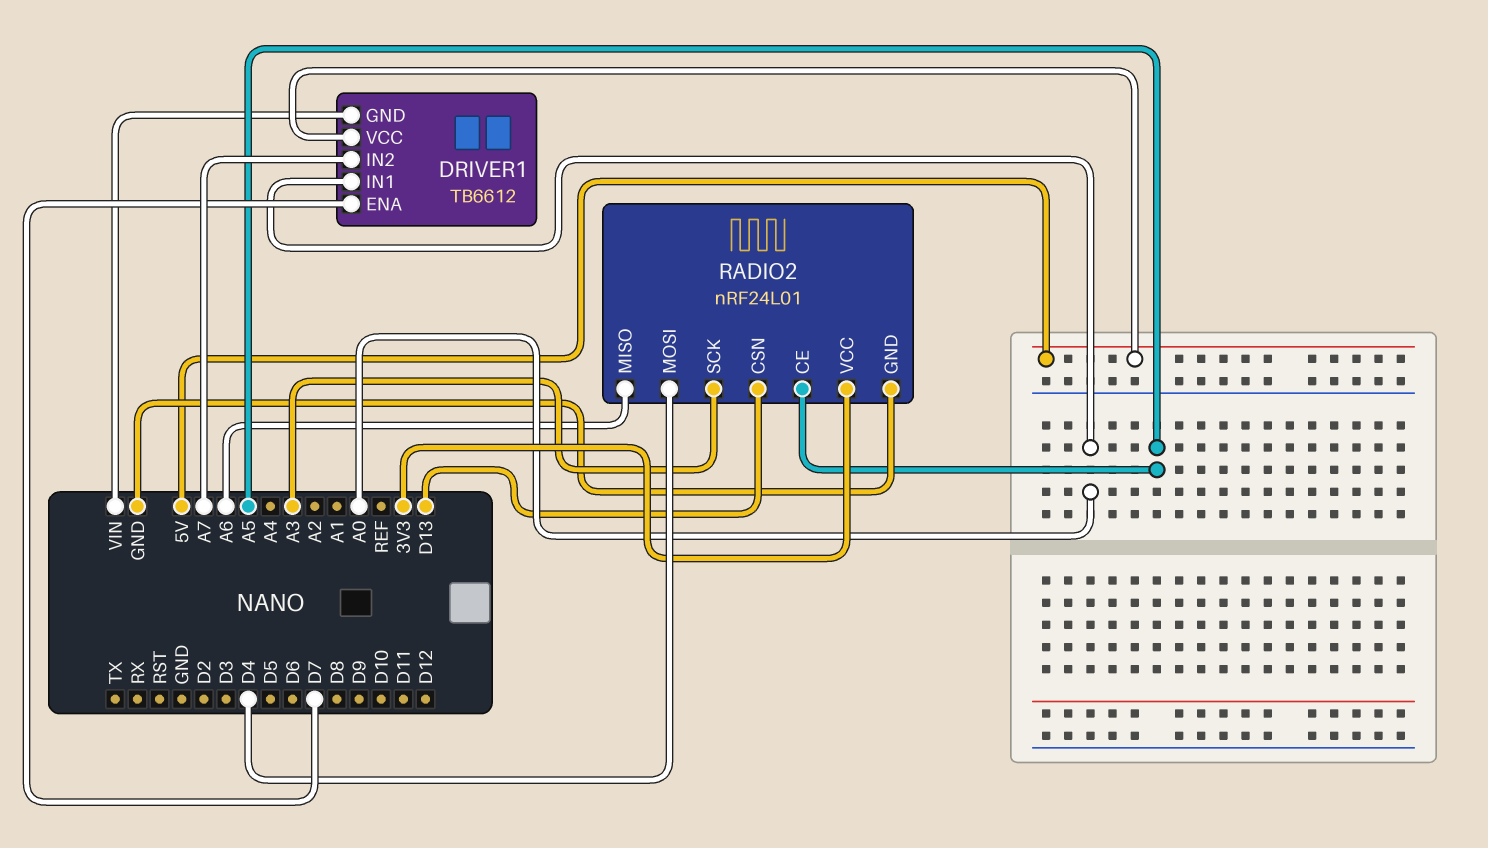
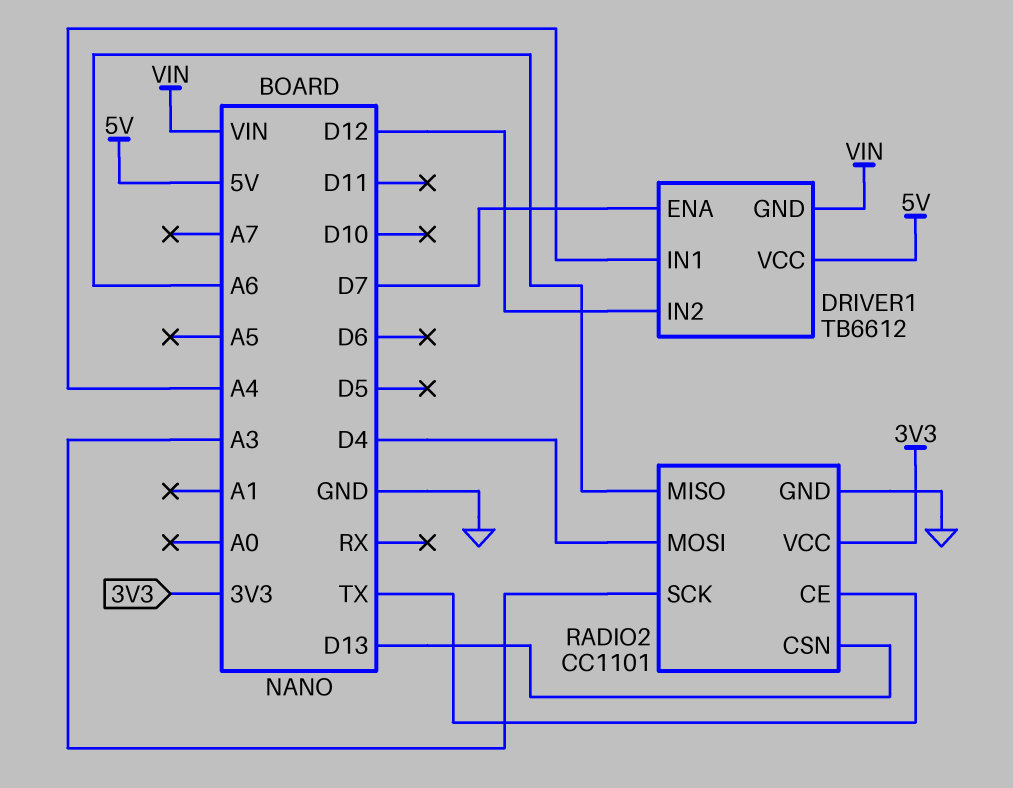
DRIVER1 pin IN1: A0 -> A4
DRIVER1 pin IN2: A7 -> D12
RADIO2: nRF24L01 -> CC1101
RADIO2 pin CE: A5 -> TX

